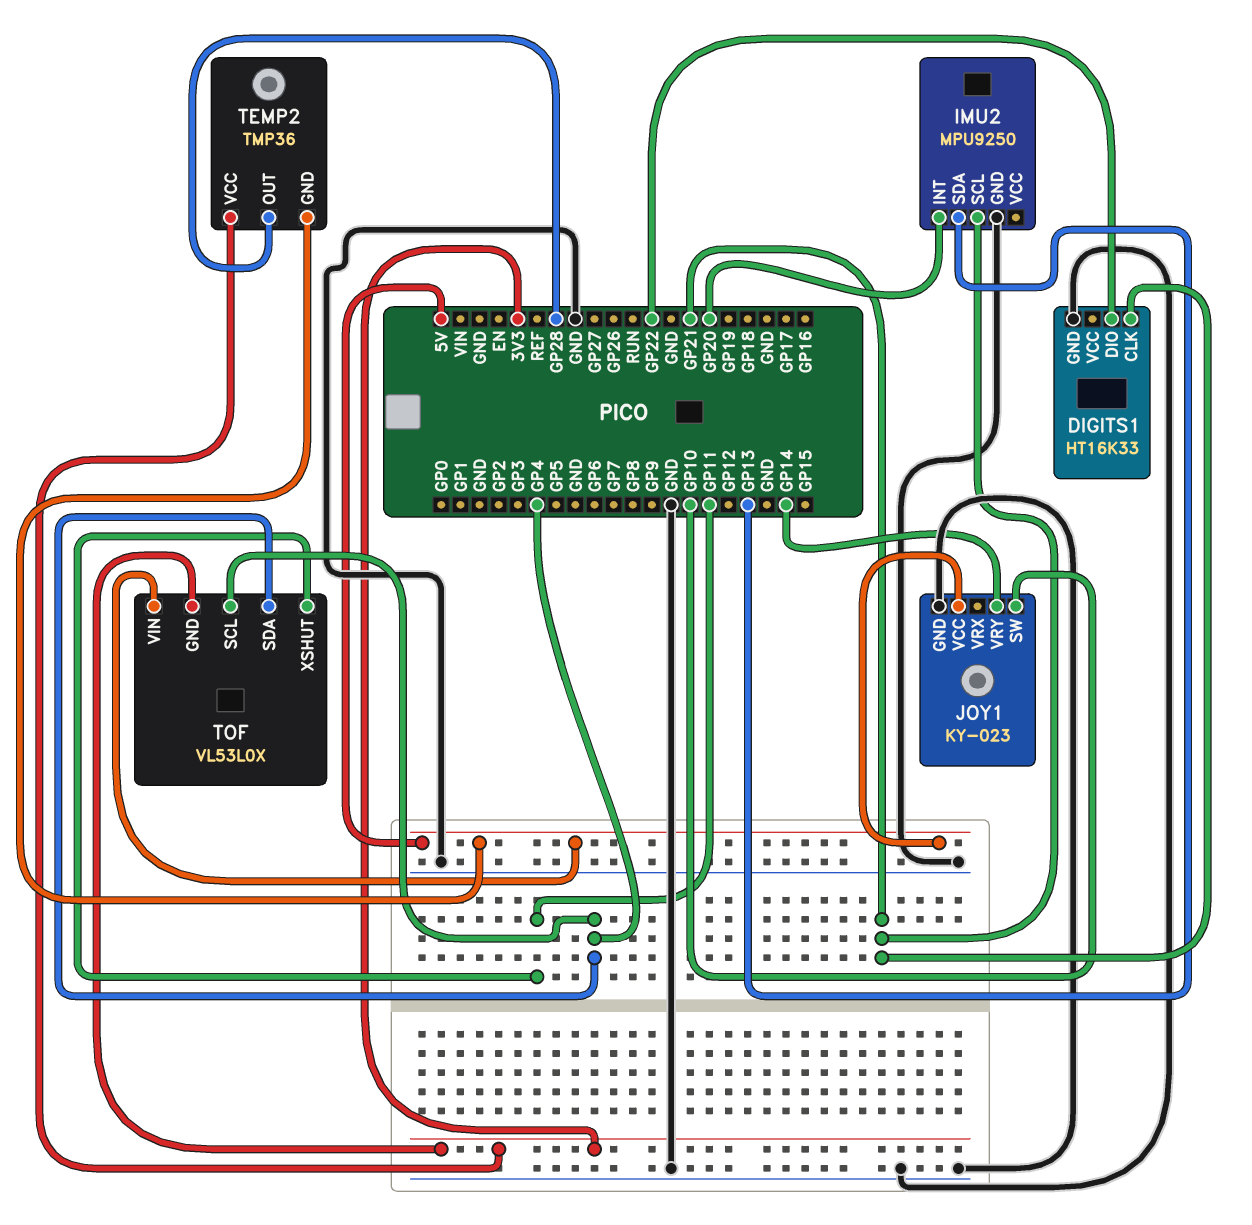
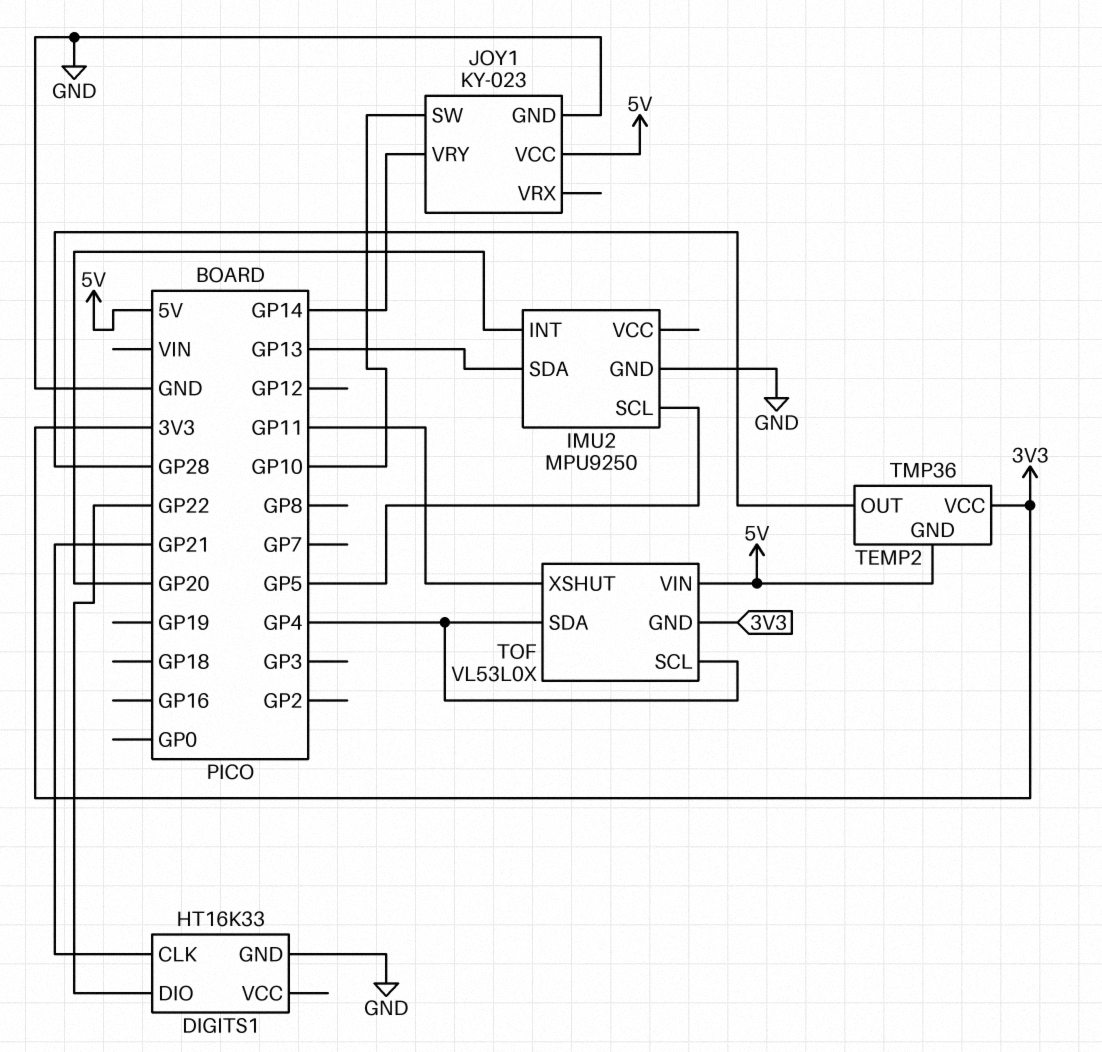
IMU2 pin SCL: GP21 -> GP5

